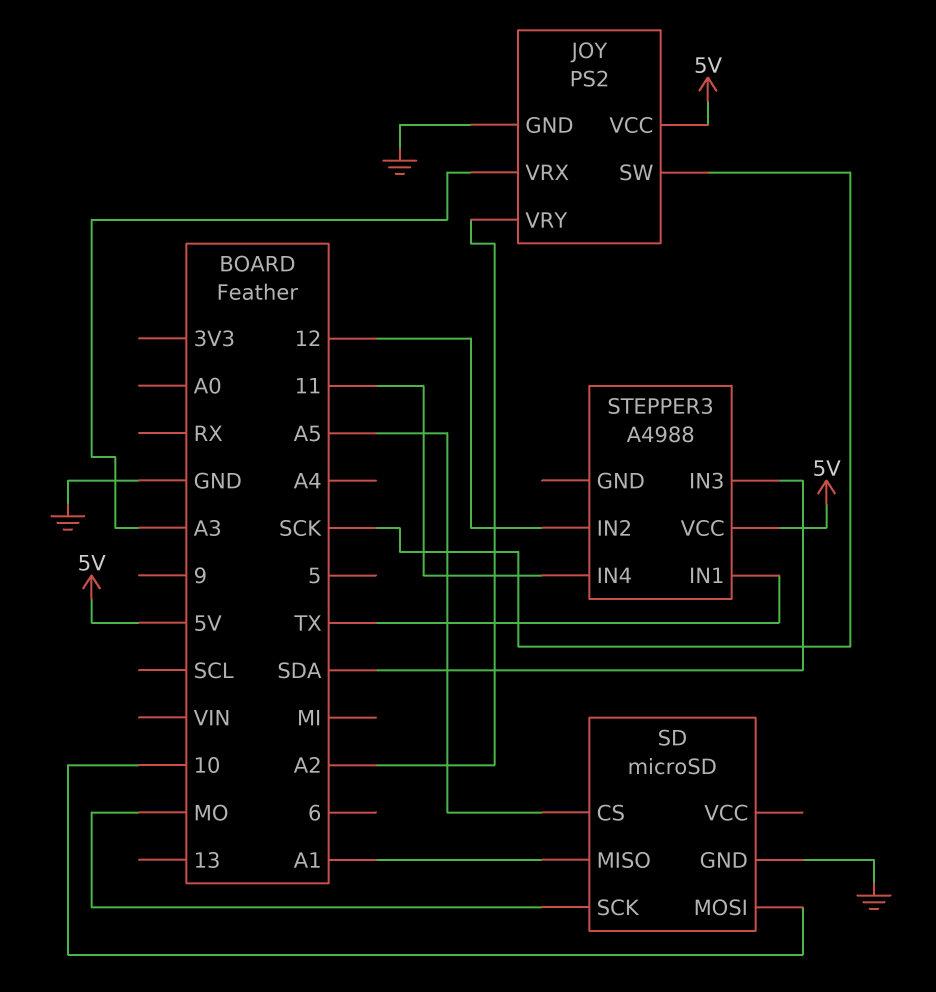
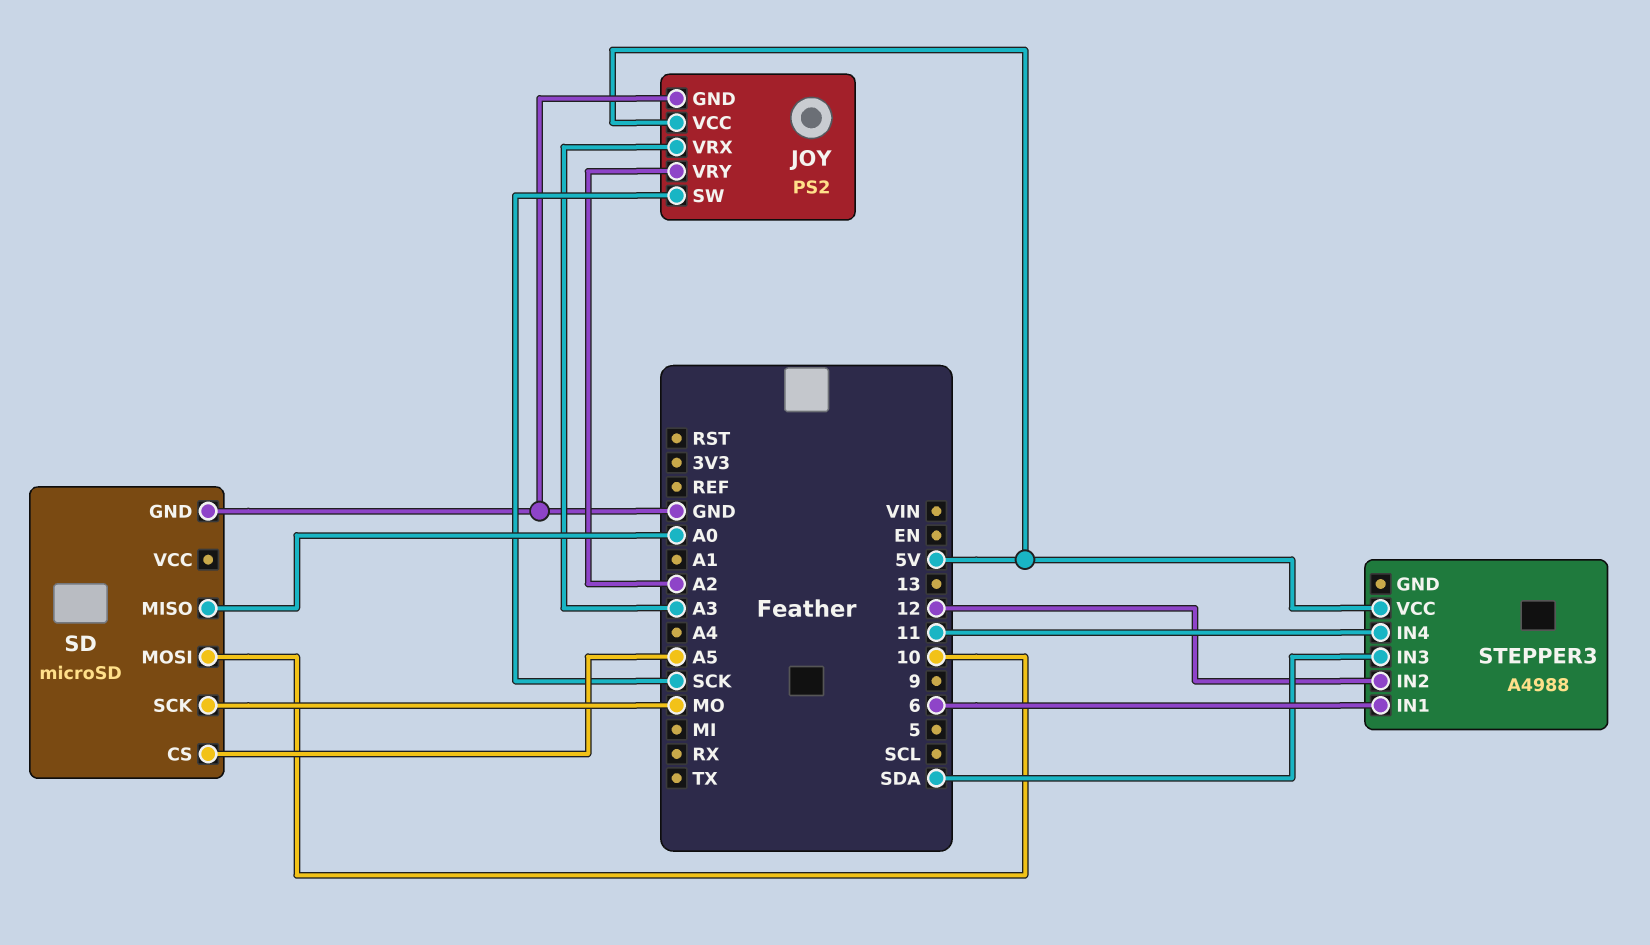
SD pin MISO: A1 -> A0
STEPPER3 pin IN1: TX -> 6

